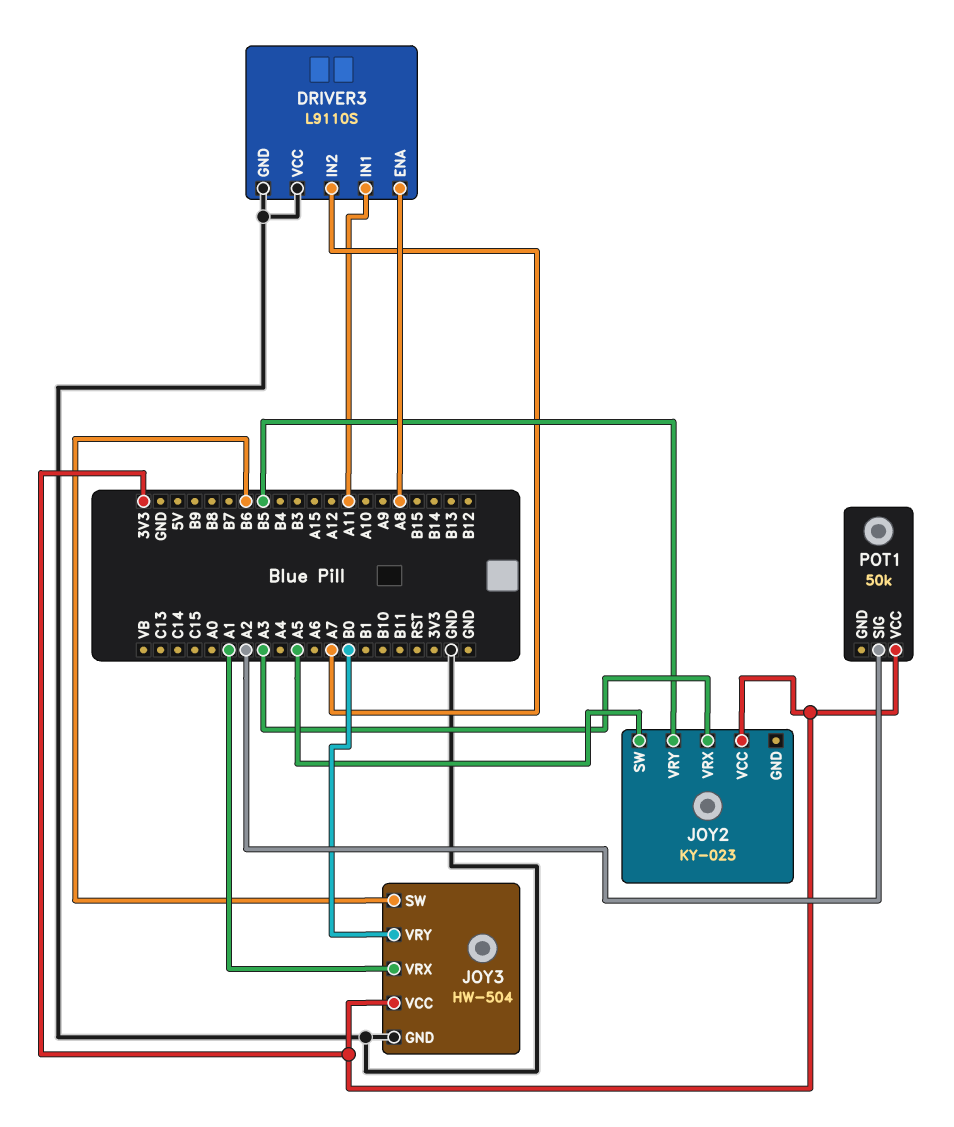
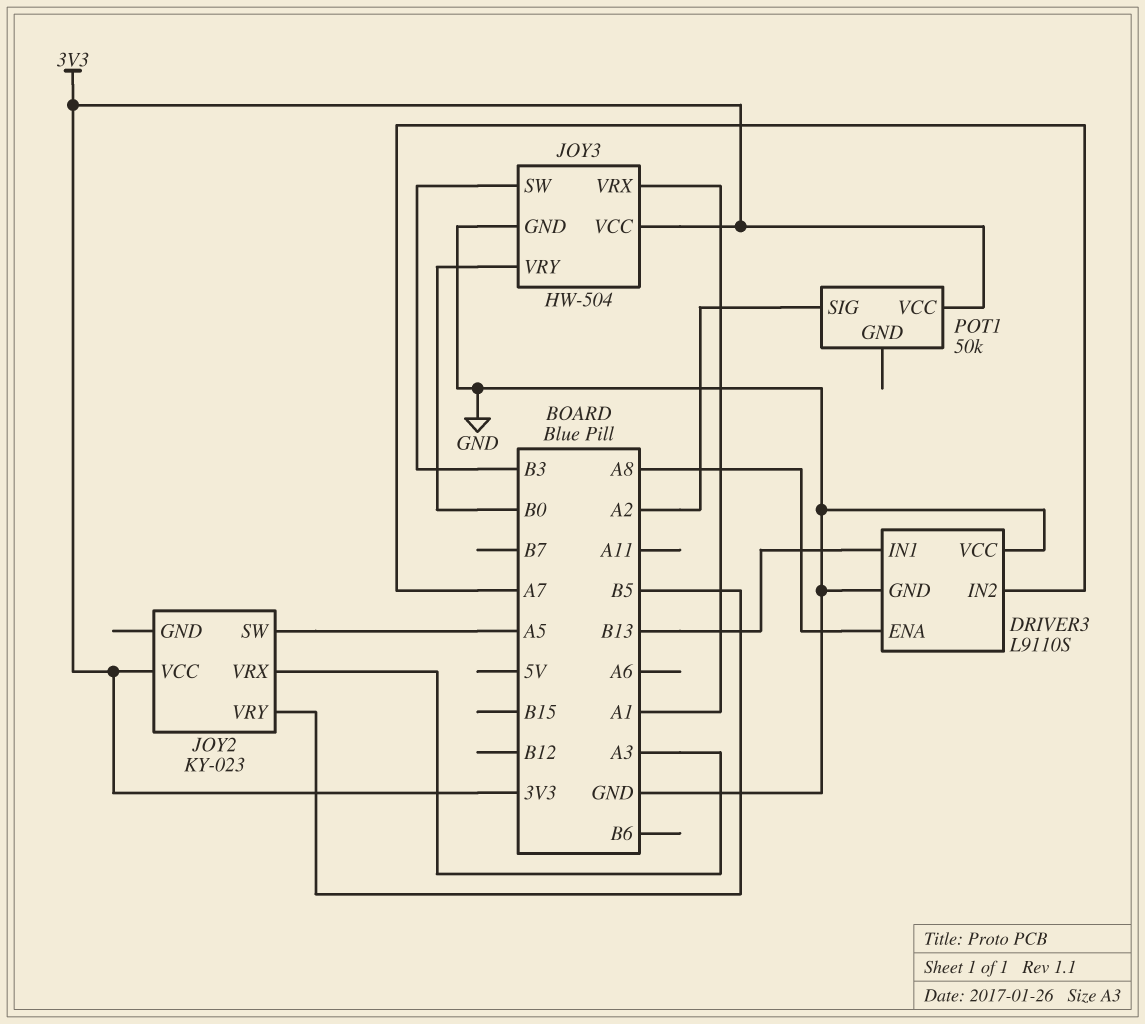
DRIVER3 pin IN1: A11 -> B13
JOY3 pin SW: B6 -> B3

